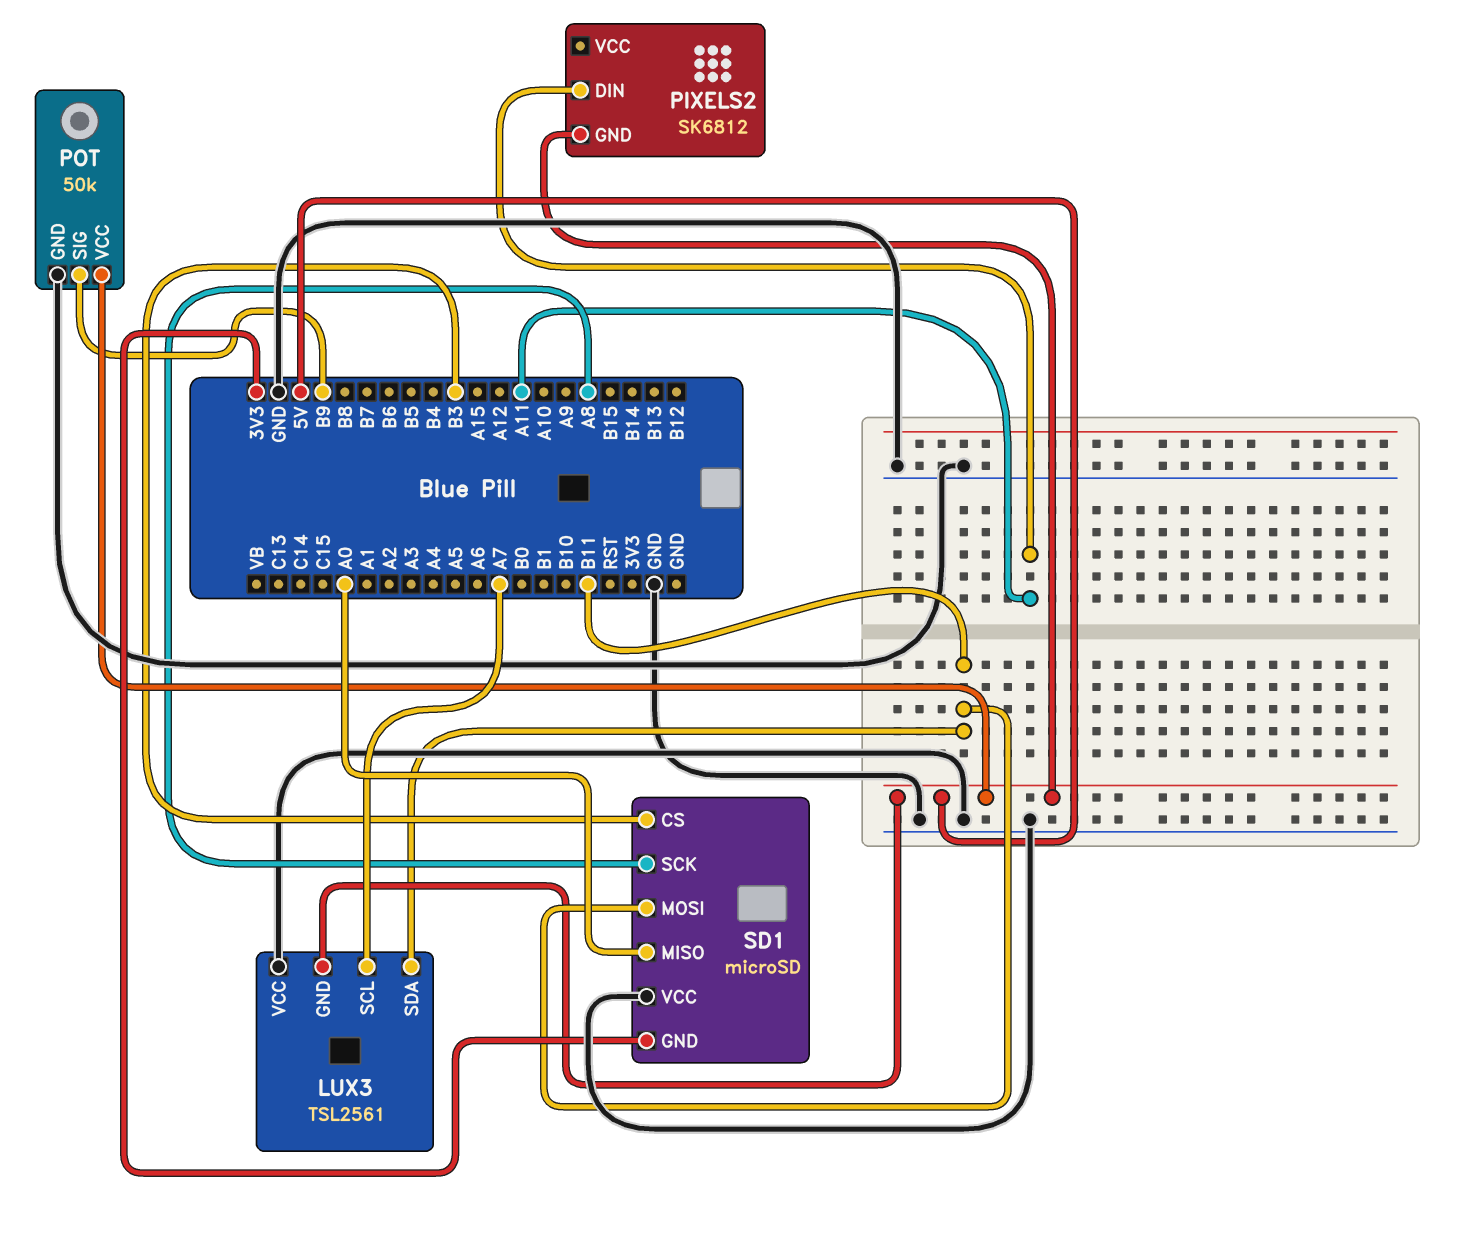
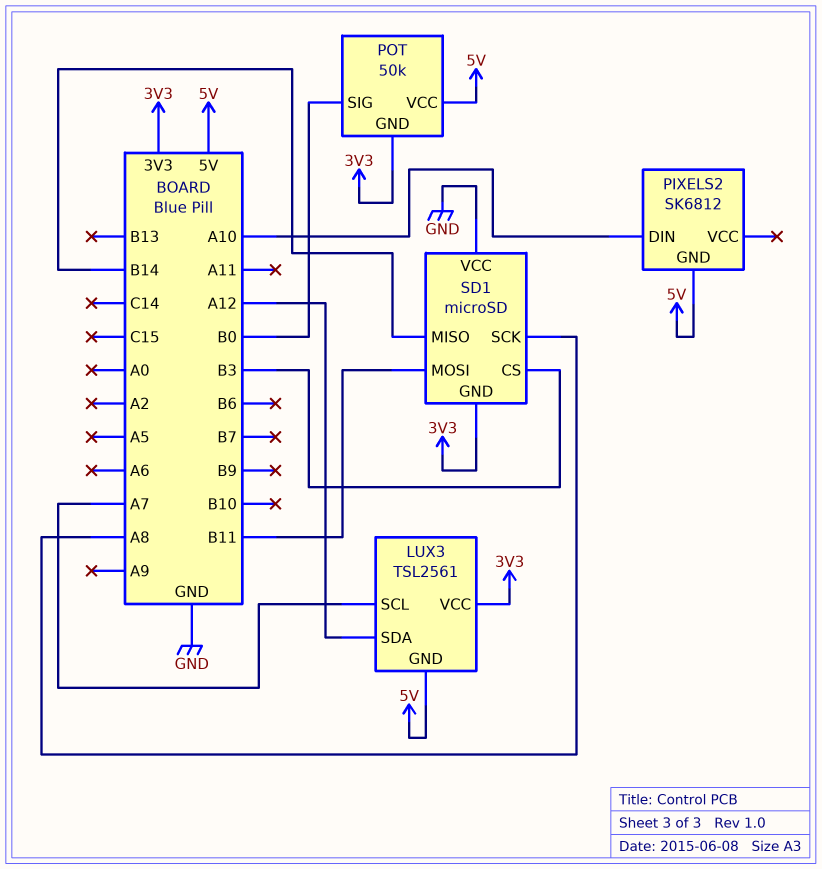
LUX3 pin SDA: B11 -> A12
LUX3 pin VCC: GND -> 3V3
PIXELS2 pin DIN: A11 -> A10
POT pin GND: GND -> 3V3
POT pin SIG: B9 -> B0
SD1 pin MISO: A0 -> B14

